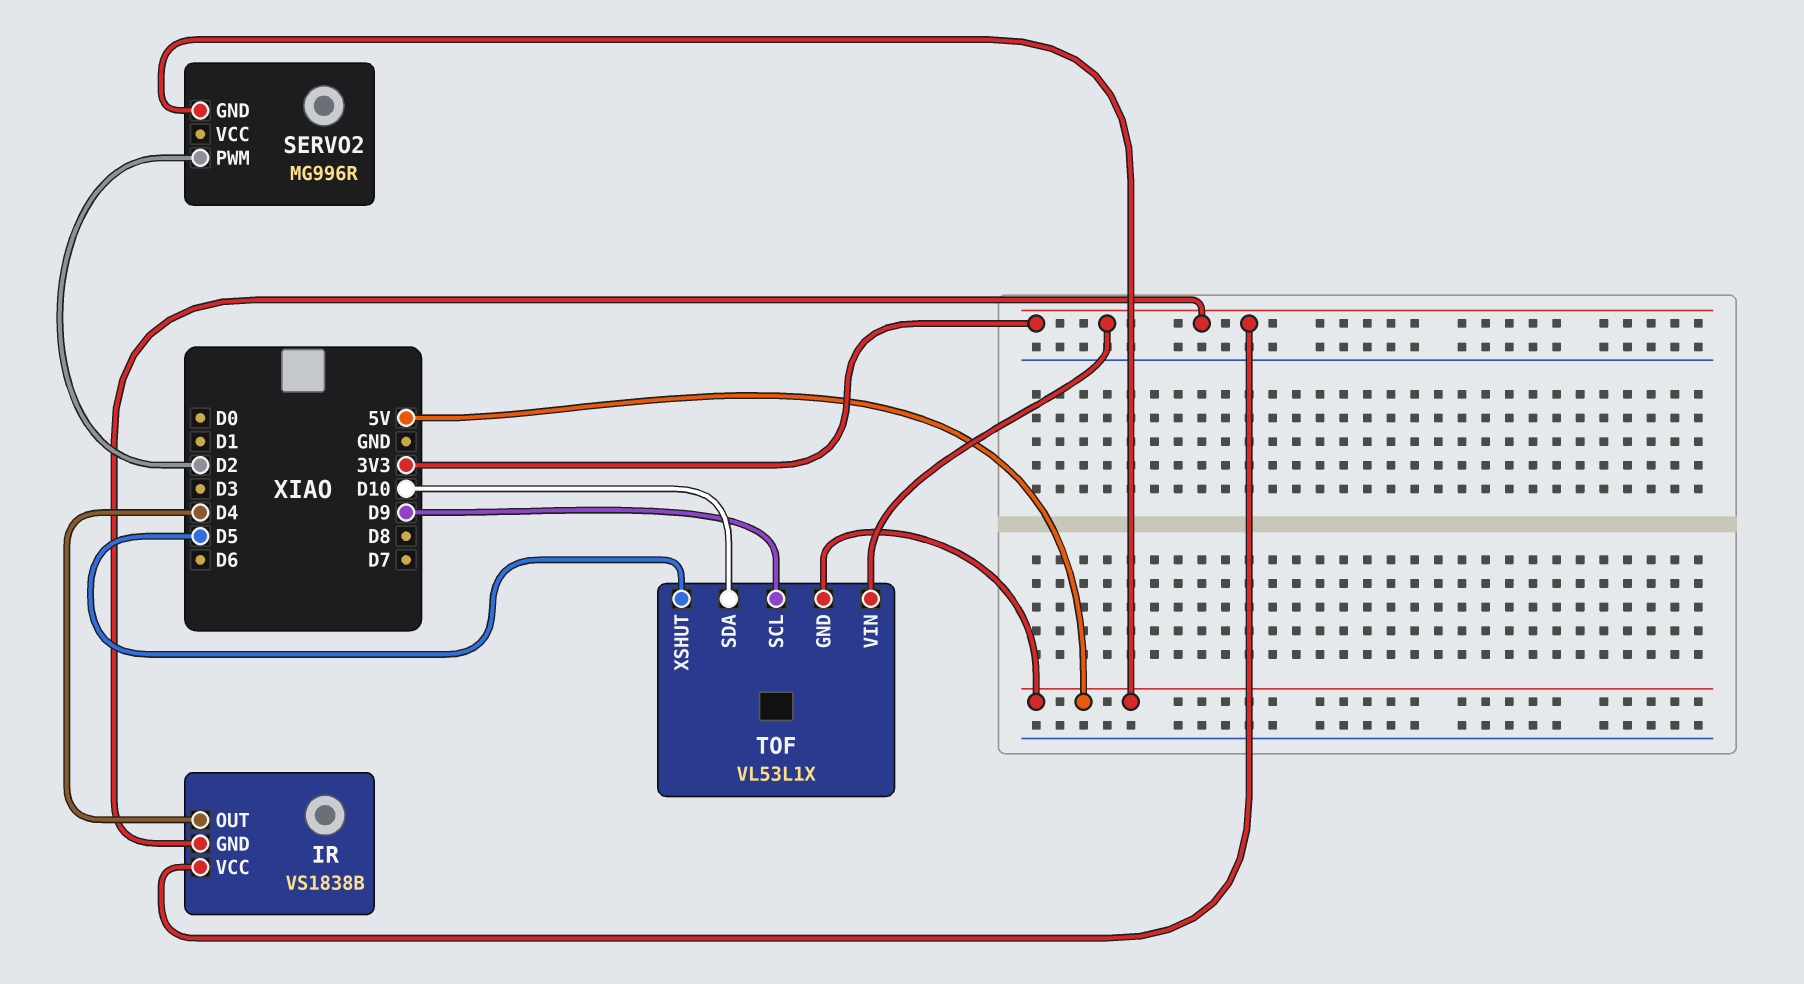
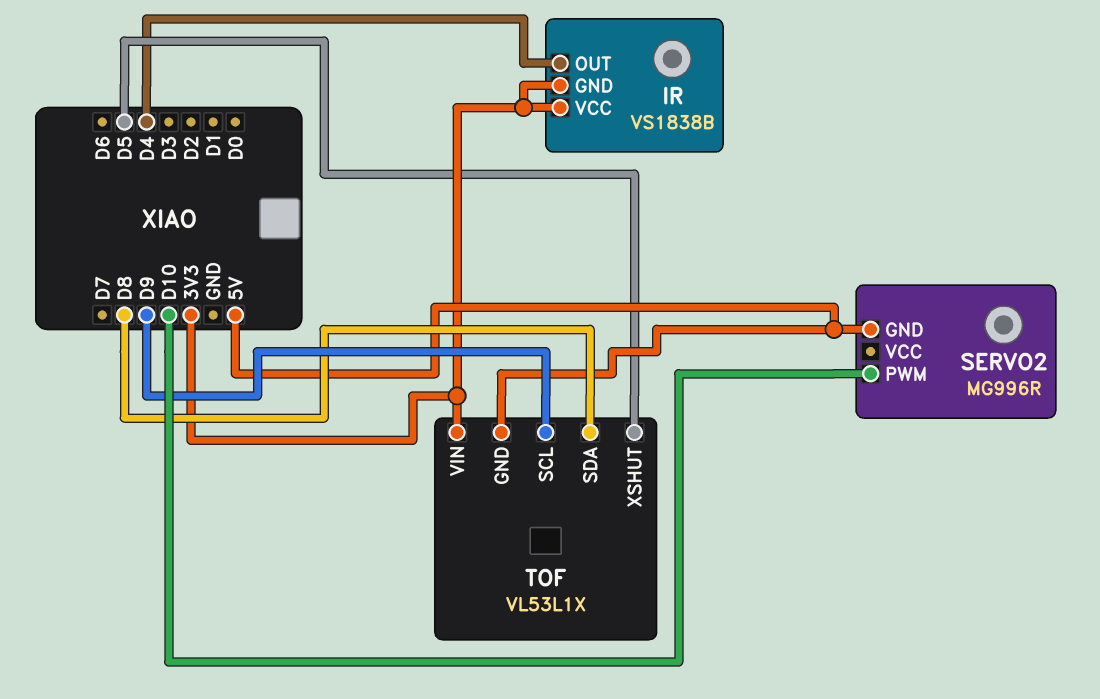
SERVO2 pin PWM: D2 -> D10
TOF pin SDA: D10 -> D8

